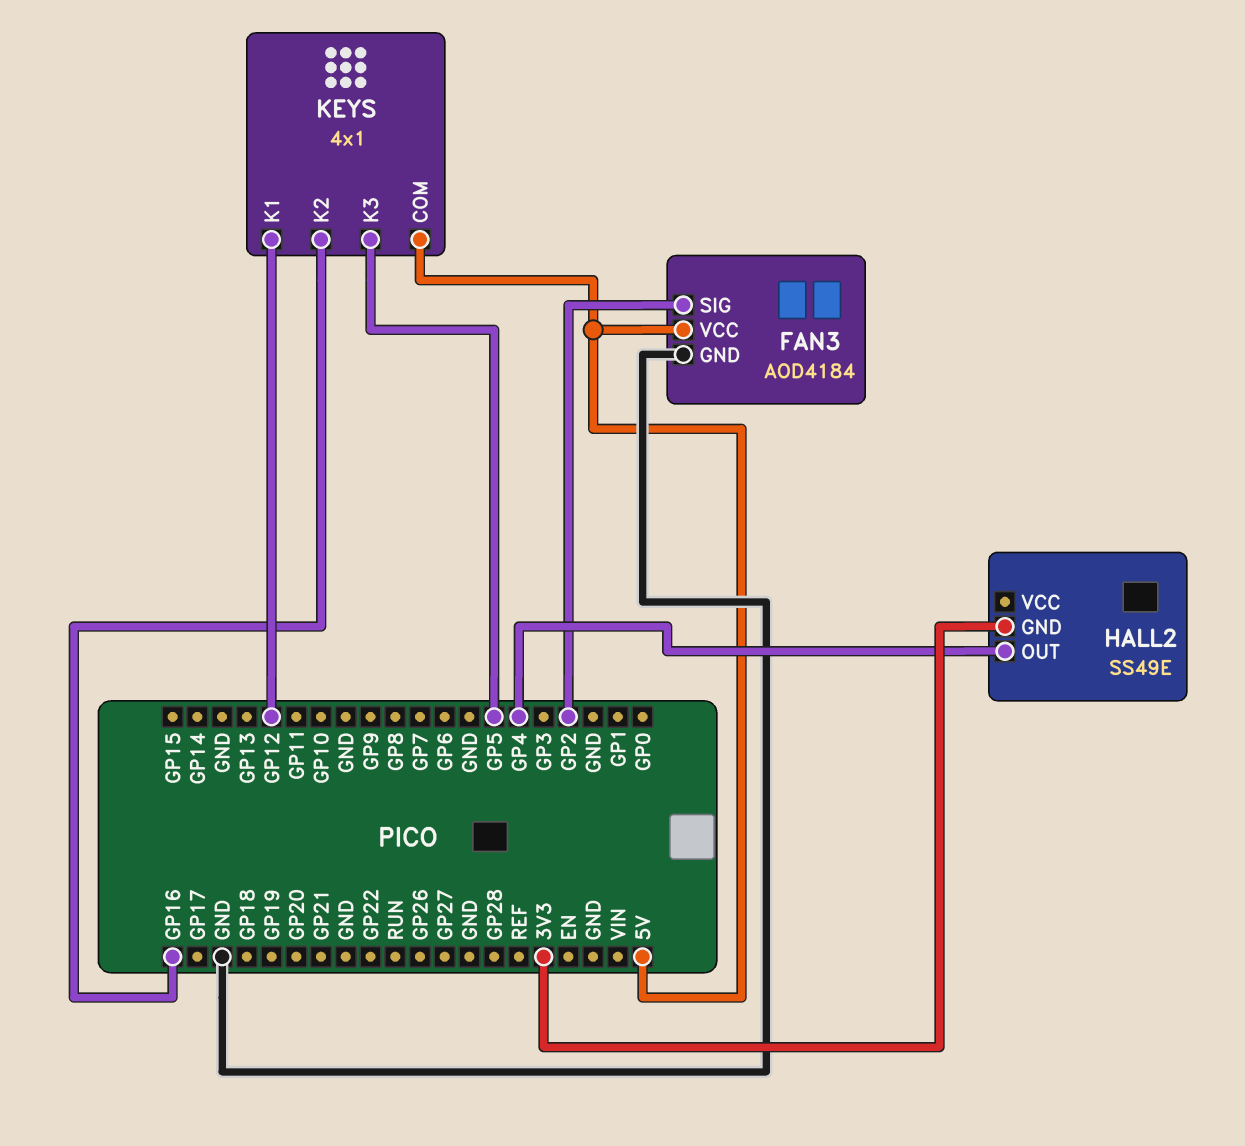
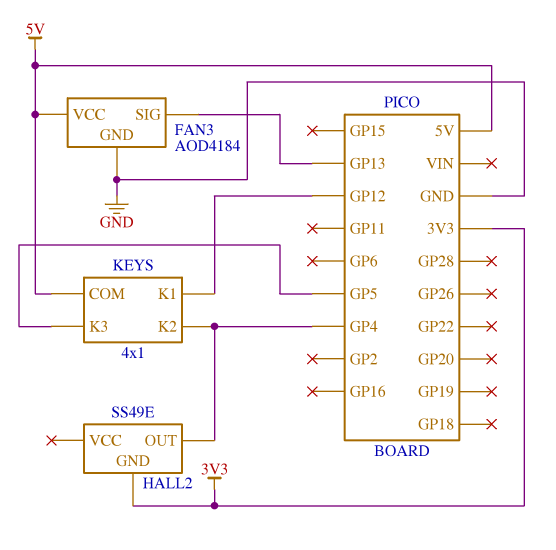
FAN3 pin SIG: GP2 -> GP13
KEYS pin K2: GP16 -> GP4

